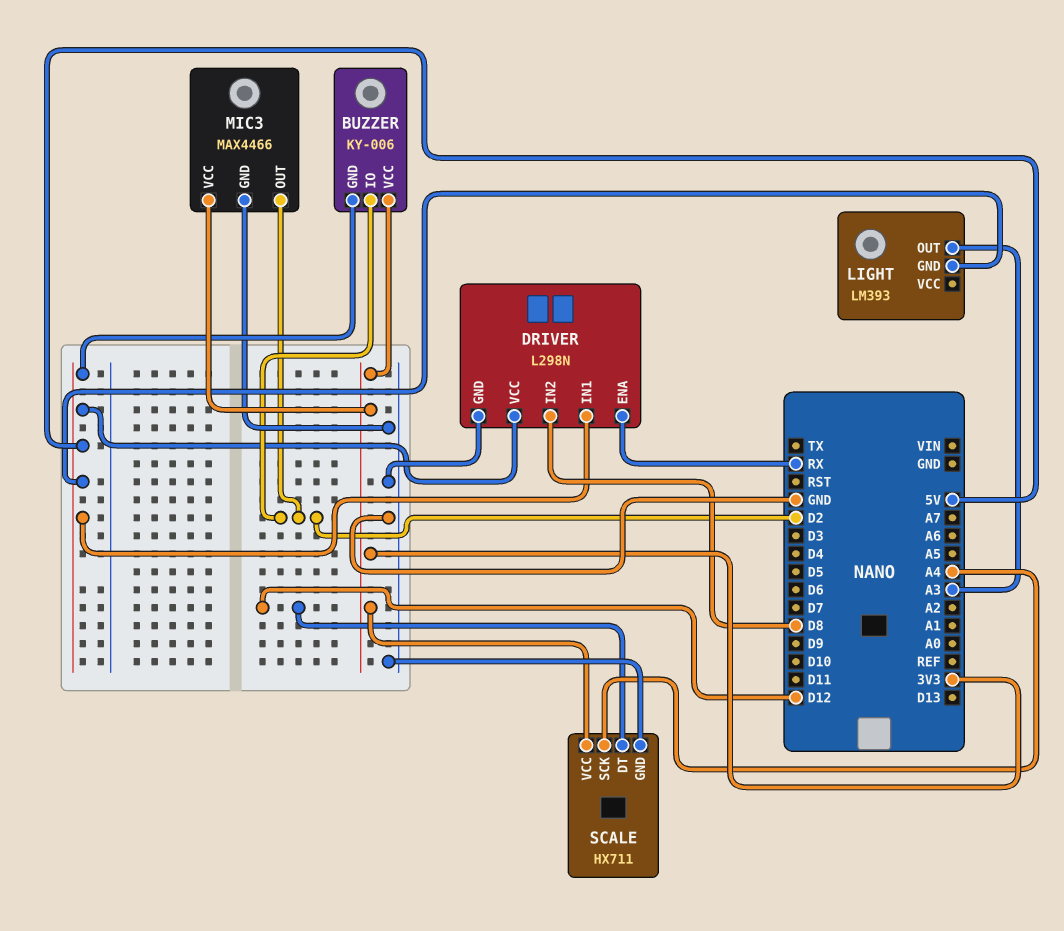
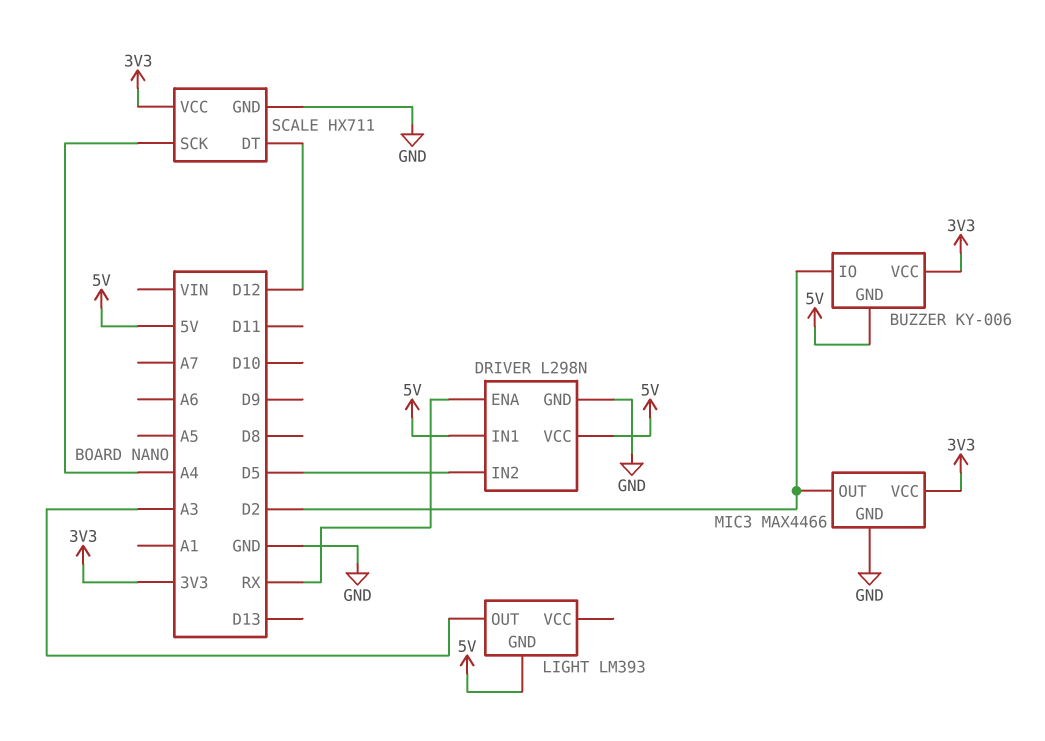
DRIVER pin IN2: D8 -> D5

